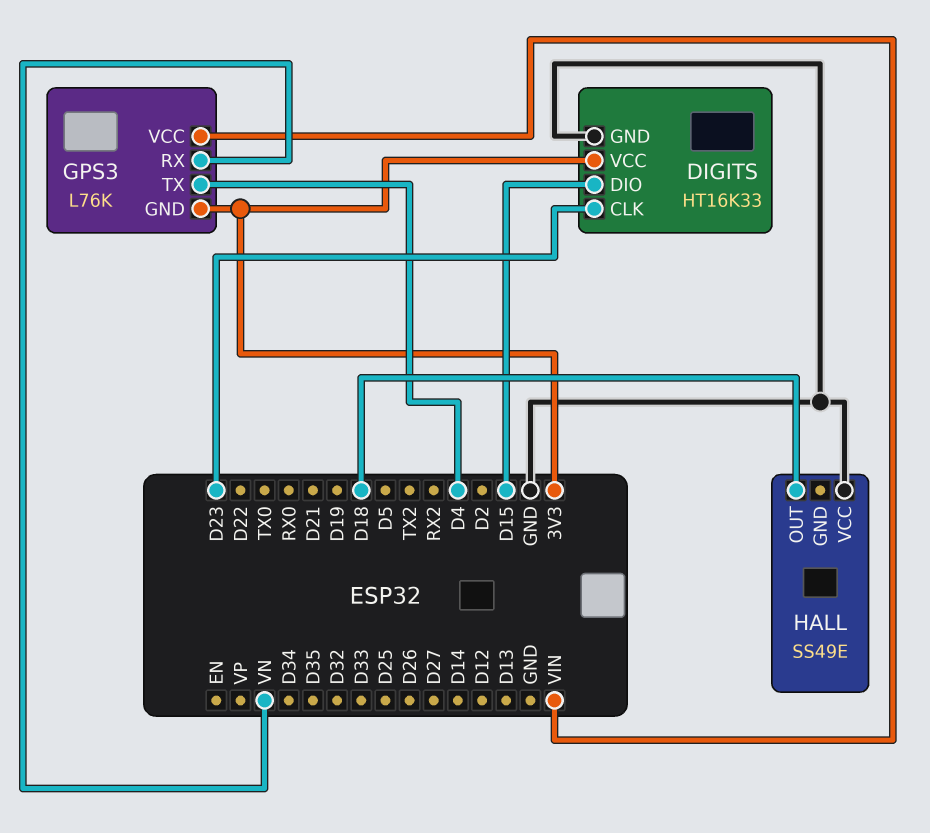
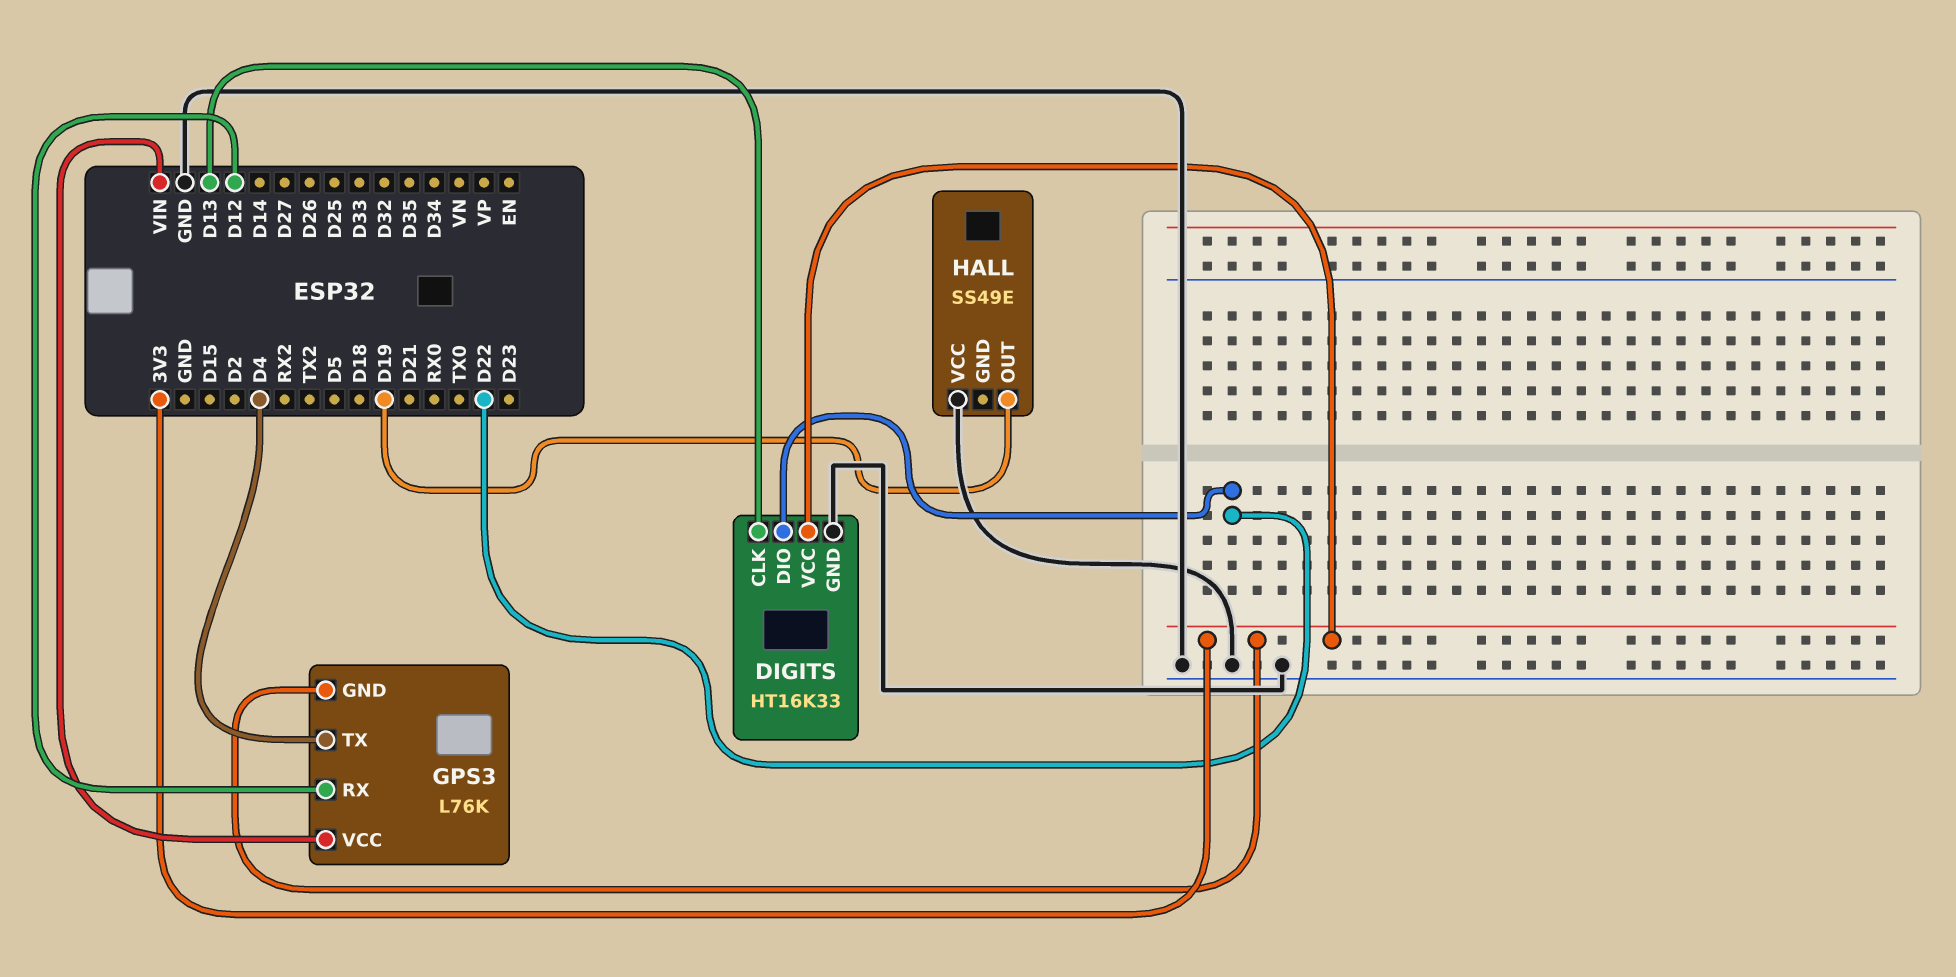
DIGITS pin CLK: D23 -> D13
DIGITS pin DIO: D15 -> D22
GPS3 pin RX: VN -> D12
HALL pin OUT: D18 -> D19

